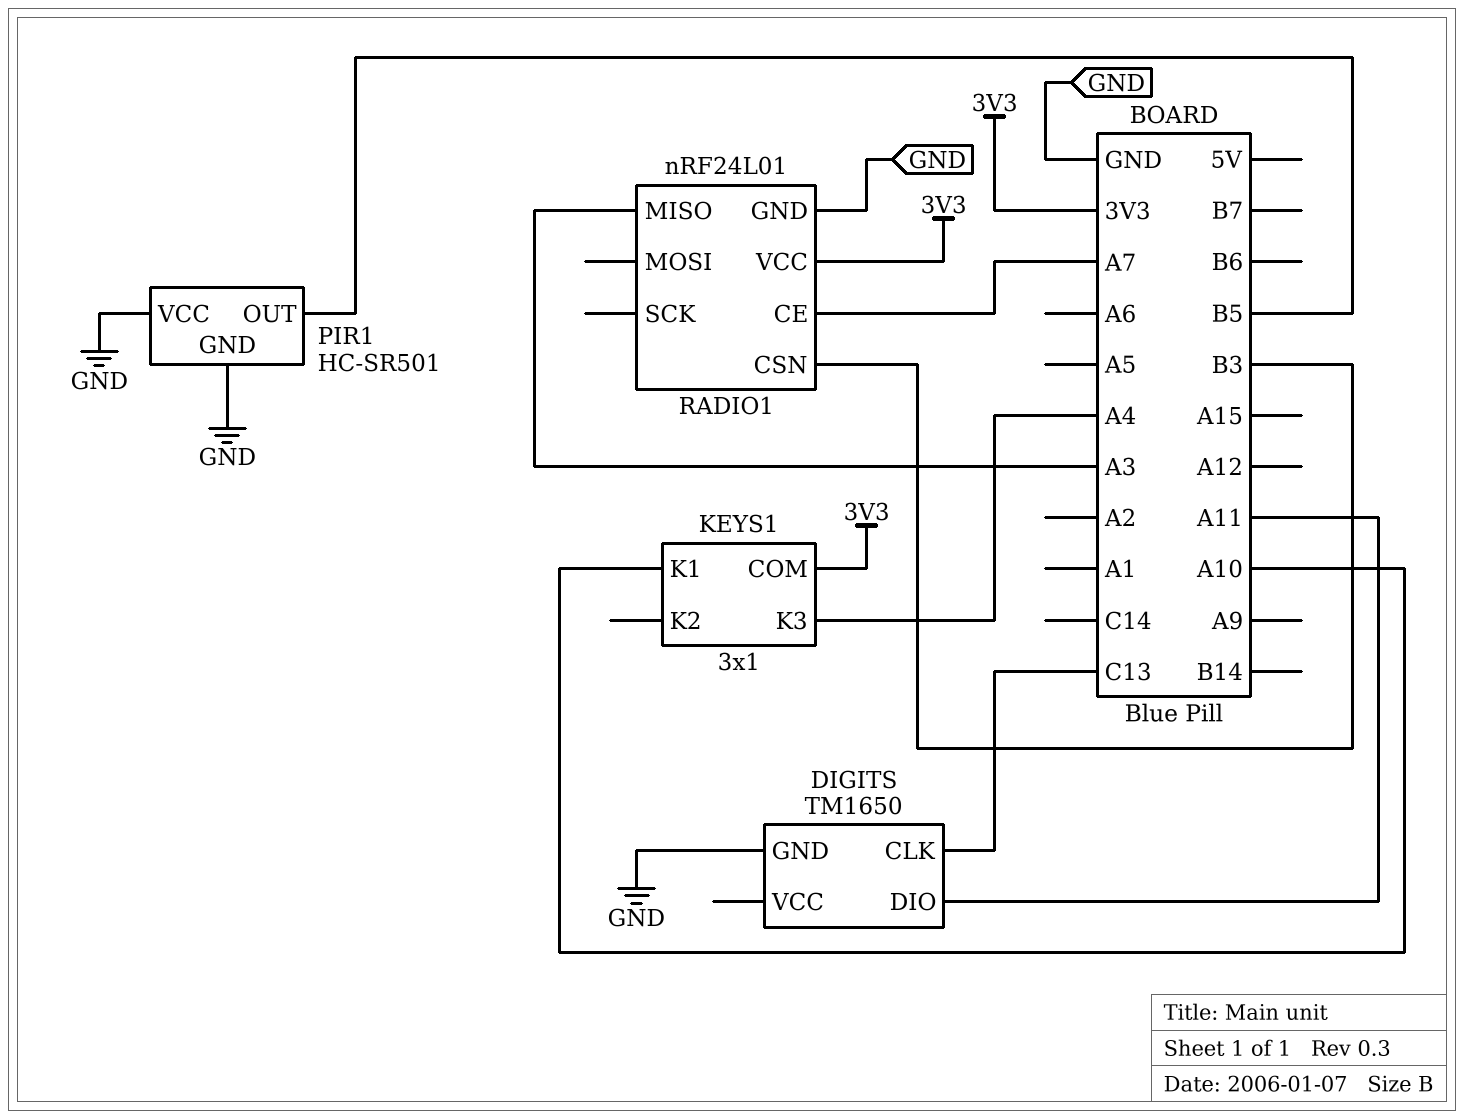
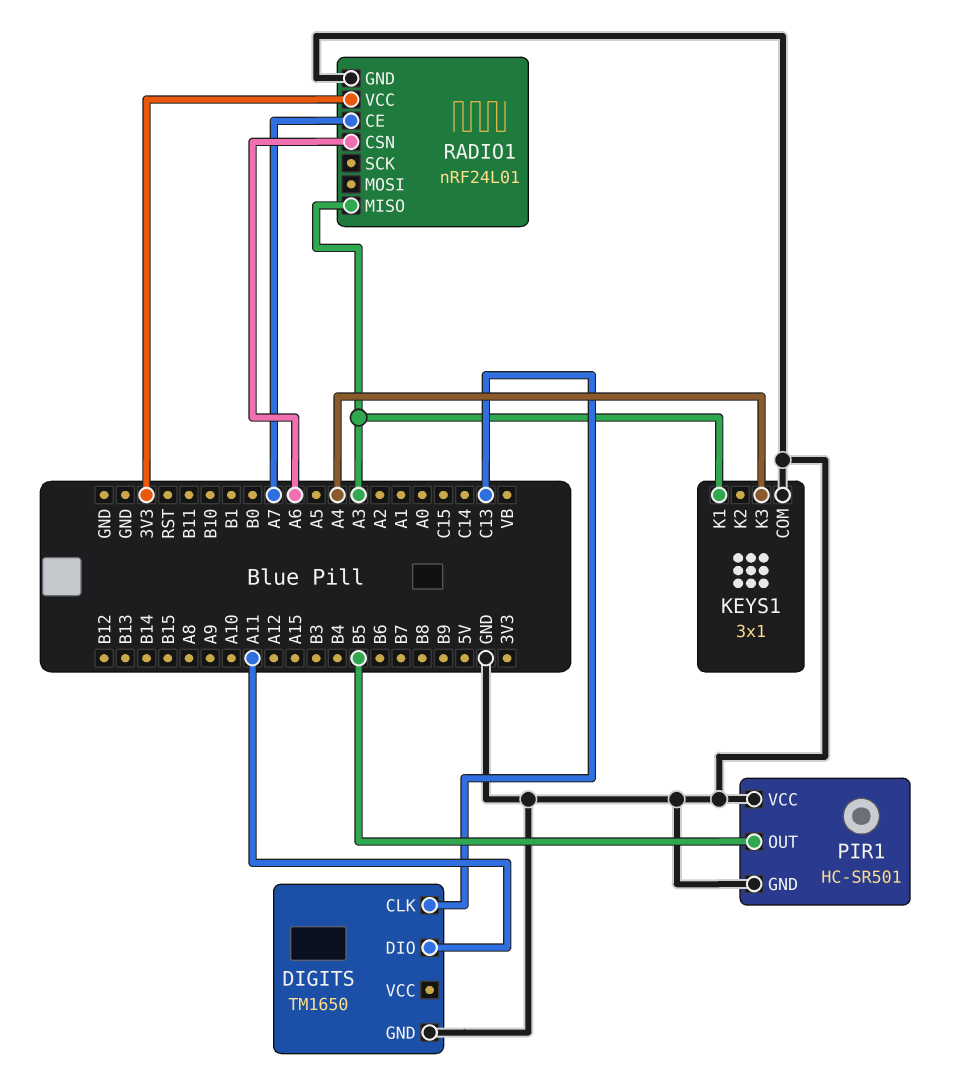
KEYS1 pin COM: 3V3 -> GND
KEYS1 pin K1: A10 -> A3
RADIO1 pin CSN: B3 -> A6

